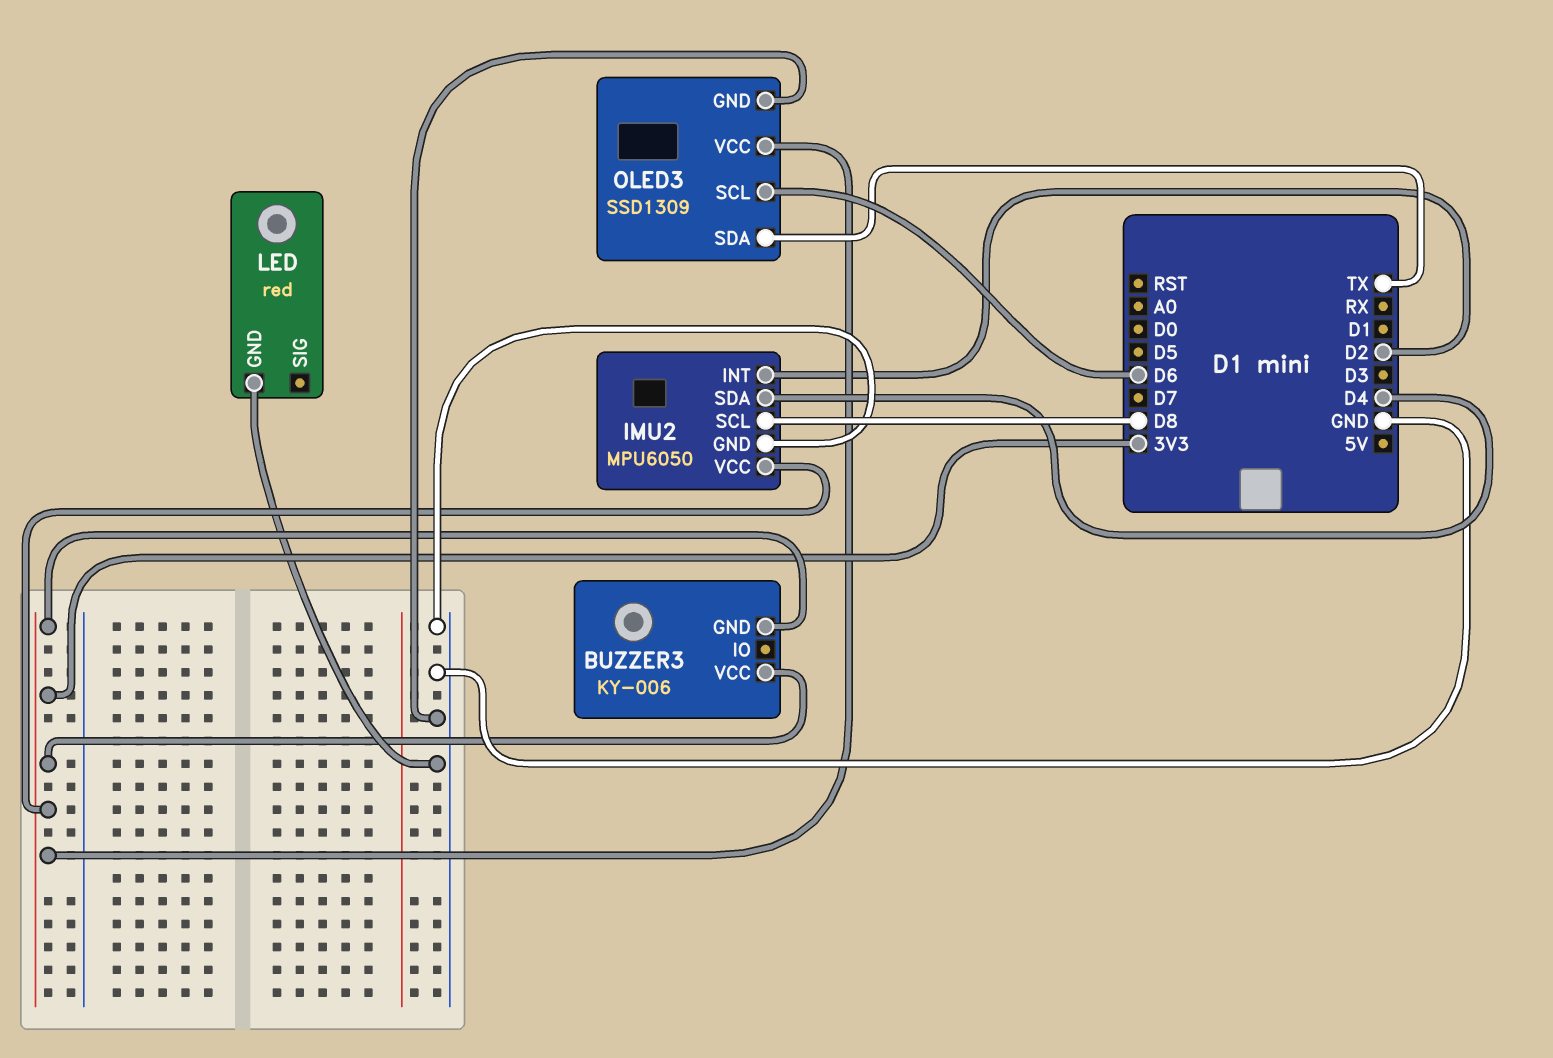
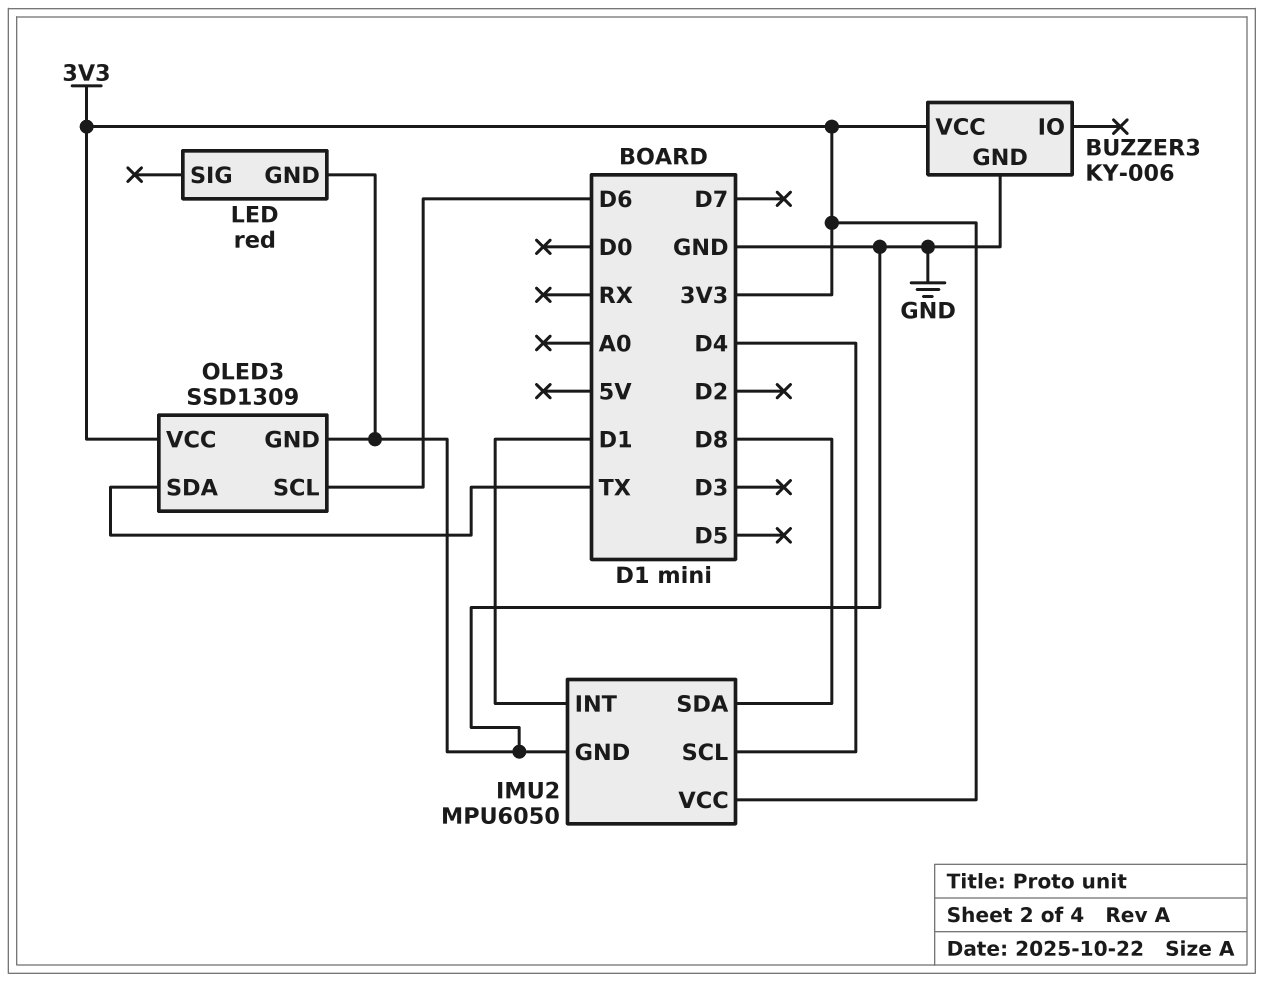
BUZZER3 pin GND: 3V3 -> GND
IMU2 pin INT: D2 -> D1
IMU2 pin SCL: D8 -> D4
IMU2 pin SDA: D4 -> D8

